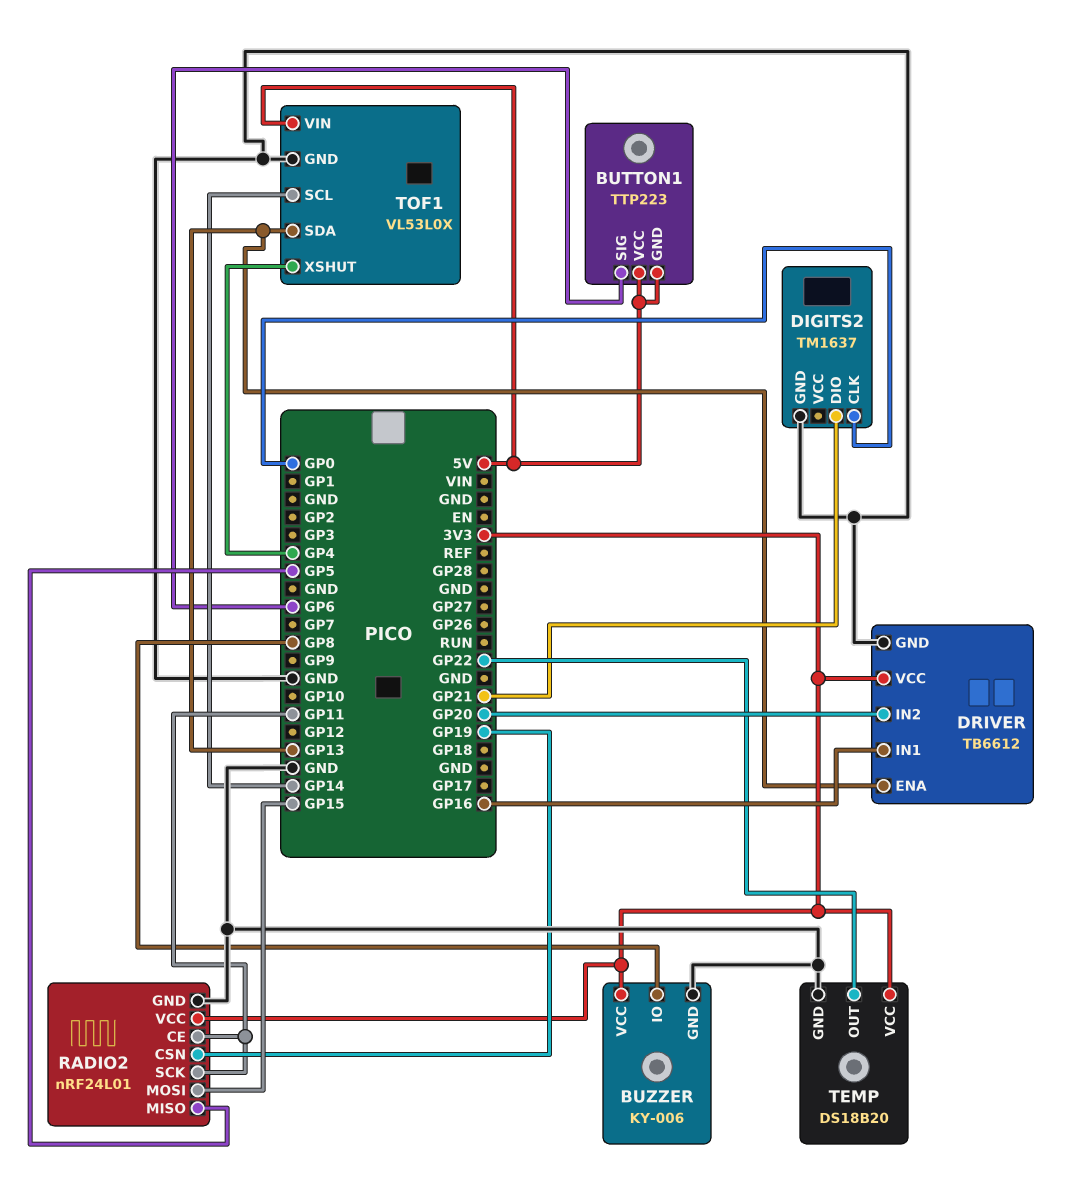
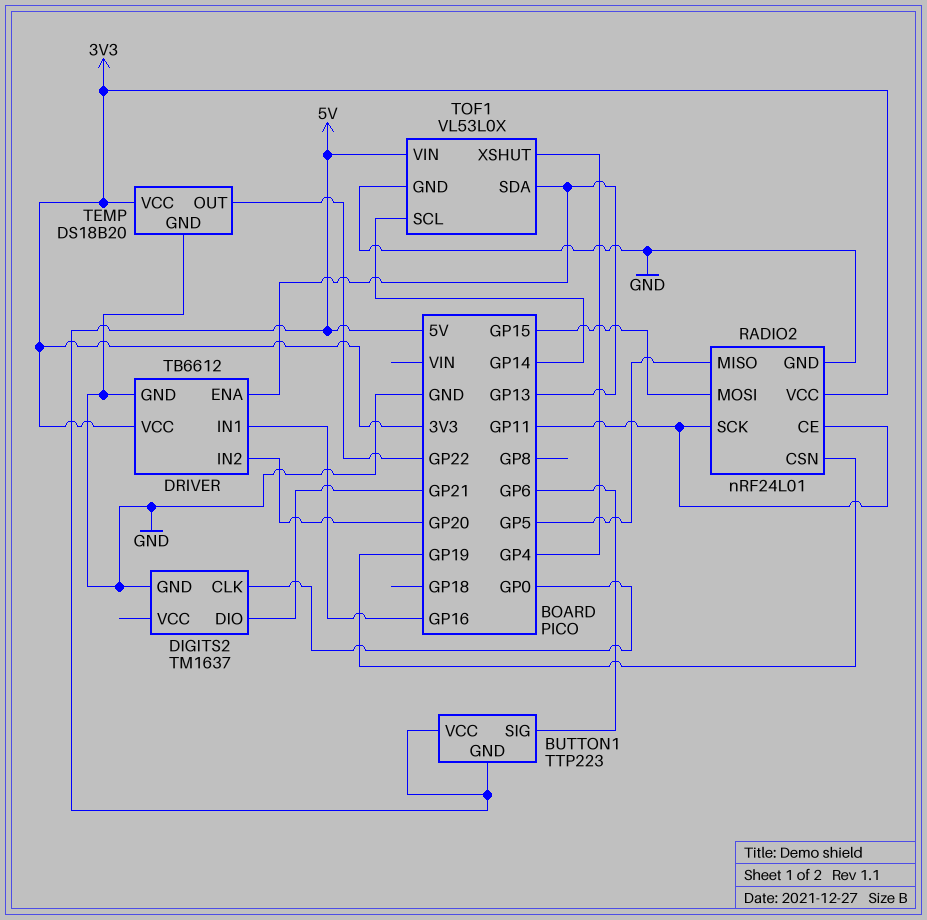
BUZZER: KY-006 -> none
BUZZER pin GND: GND -> none
BUZZER pin IO: GP8 -> none
BUZZER pin VCC: 3V3 -> none

